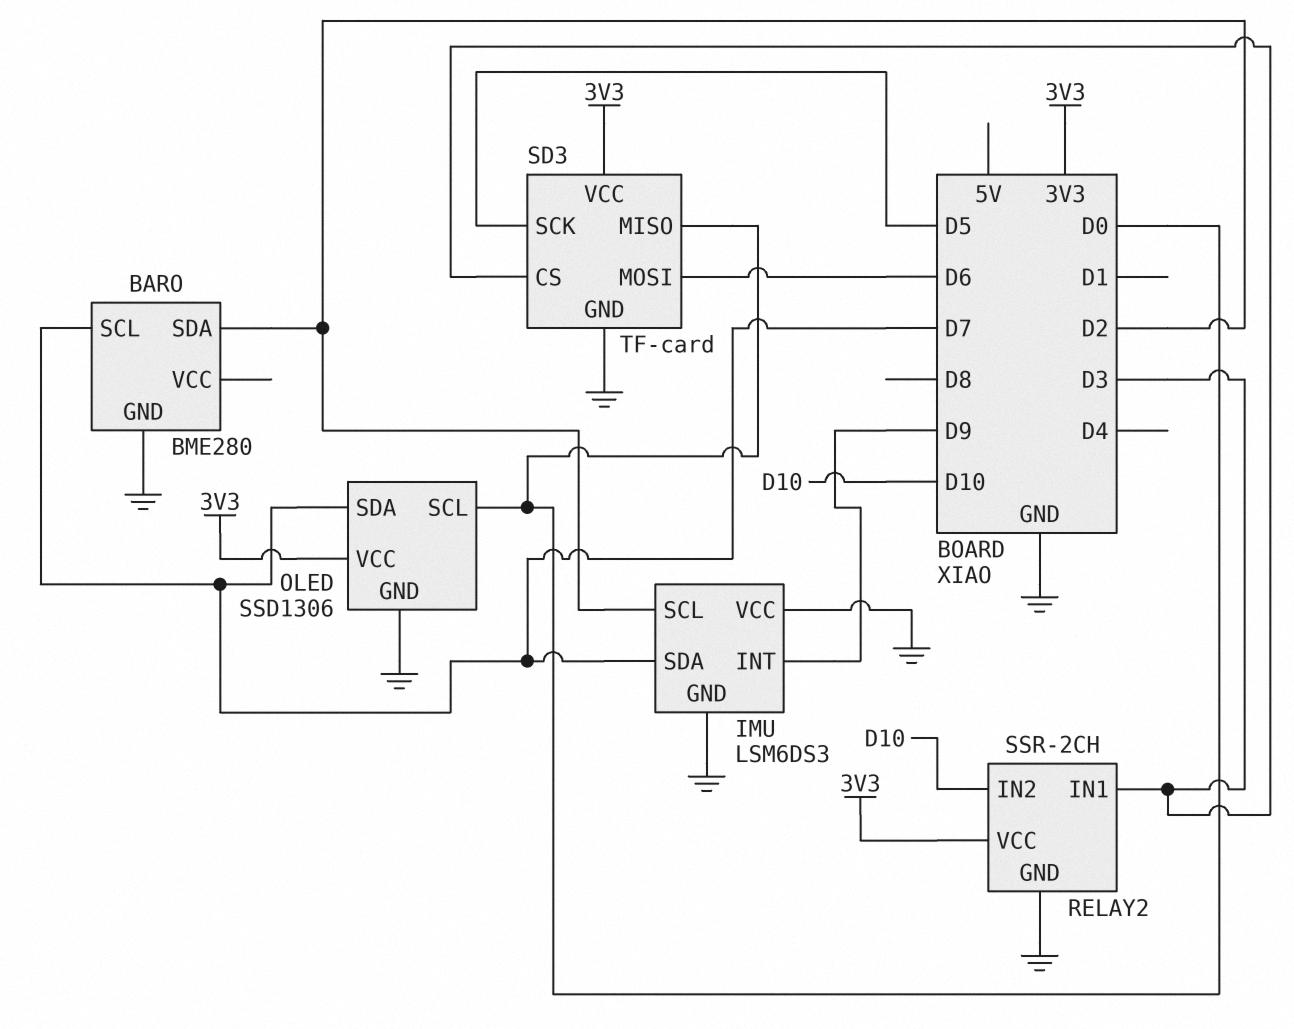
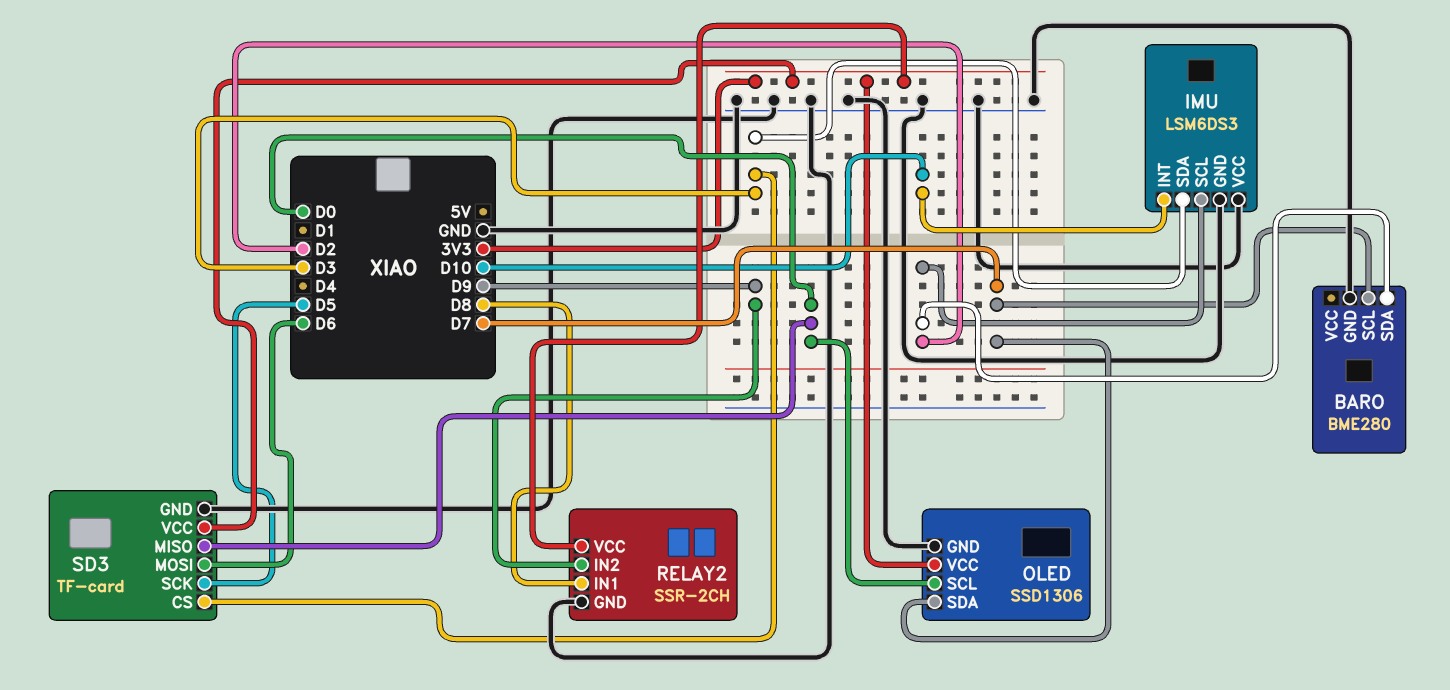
IMU pin INT: D9 -> D10
IMU pin SDA: D7 -> D3
RELAY2 pin IN1: D3 -> D8
RELAY2 pin IN2: D10 -> D9

